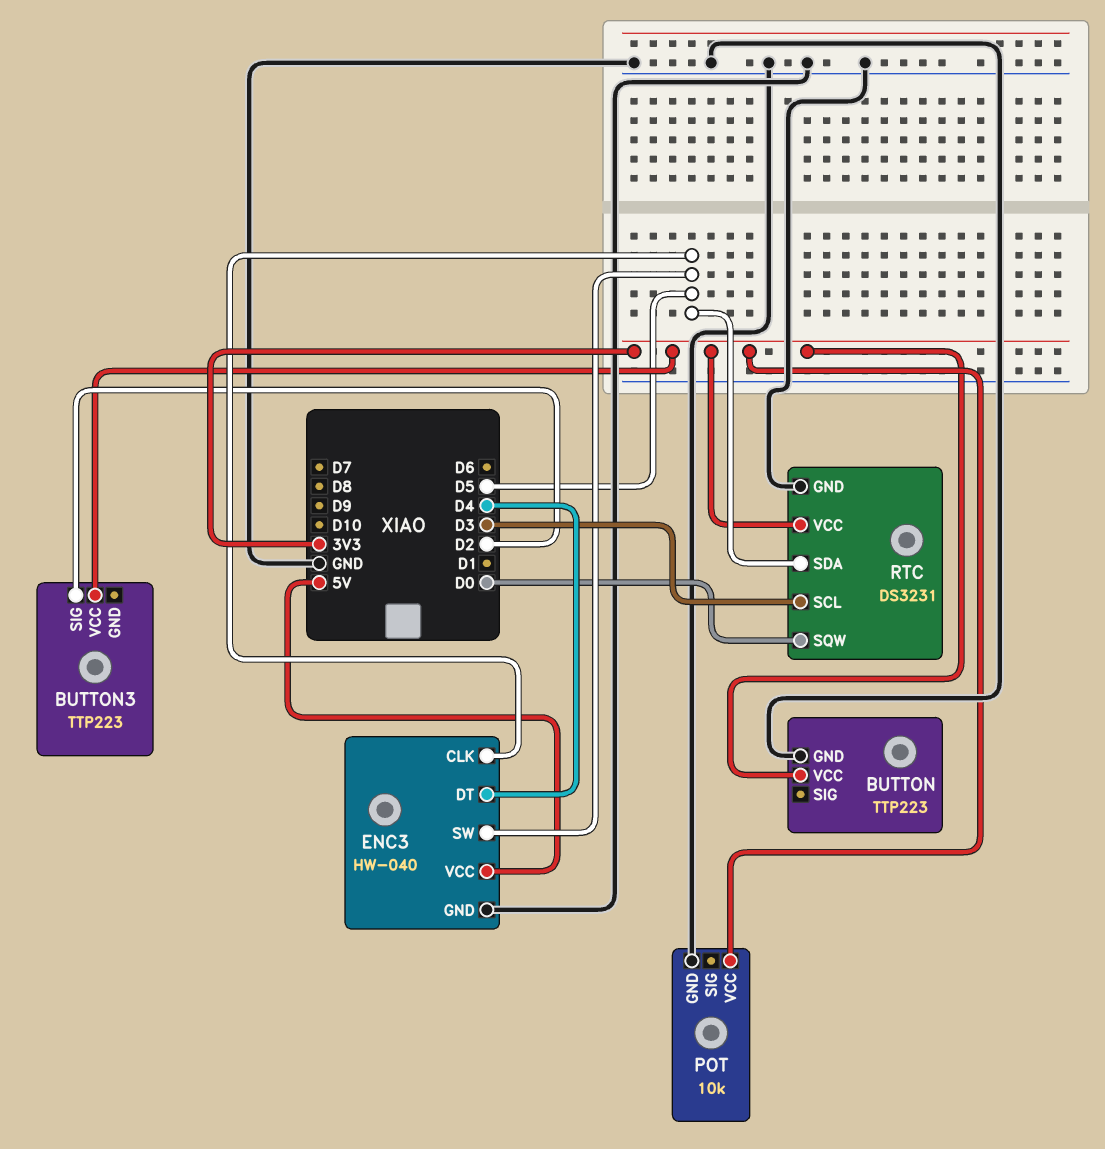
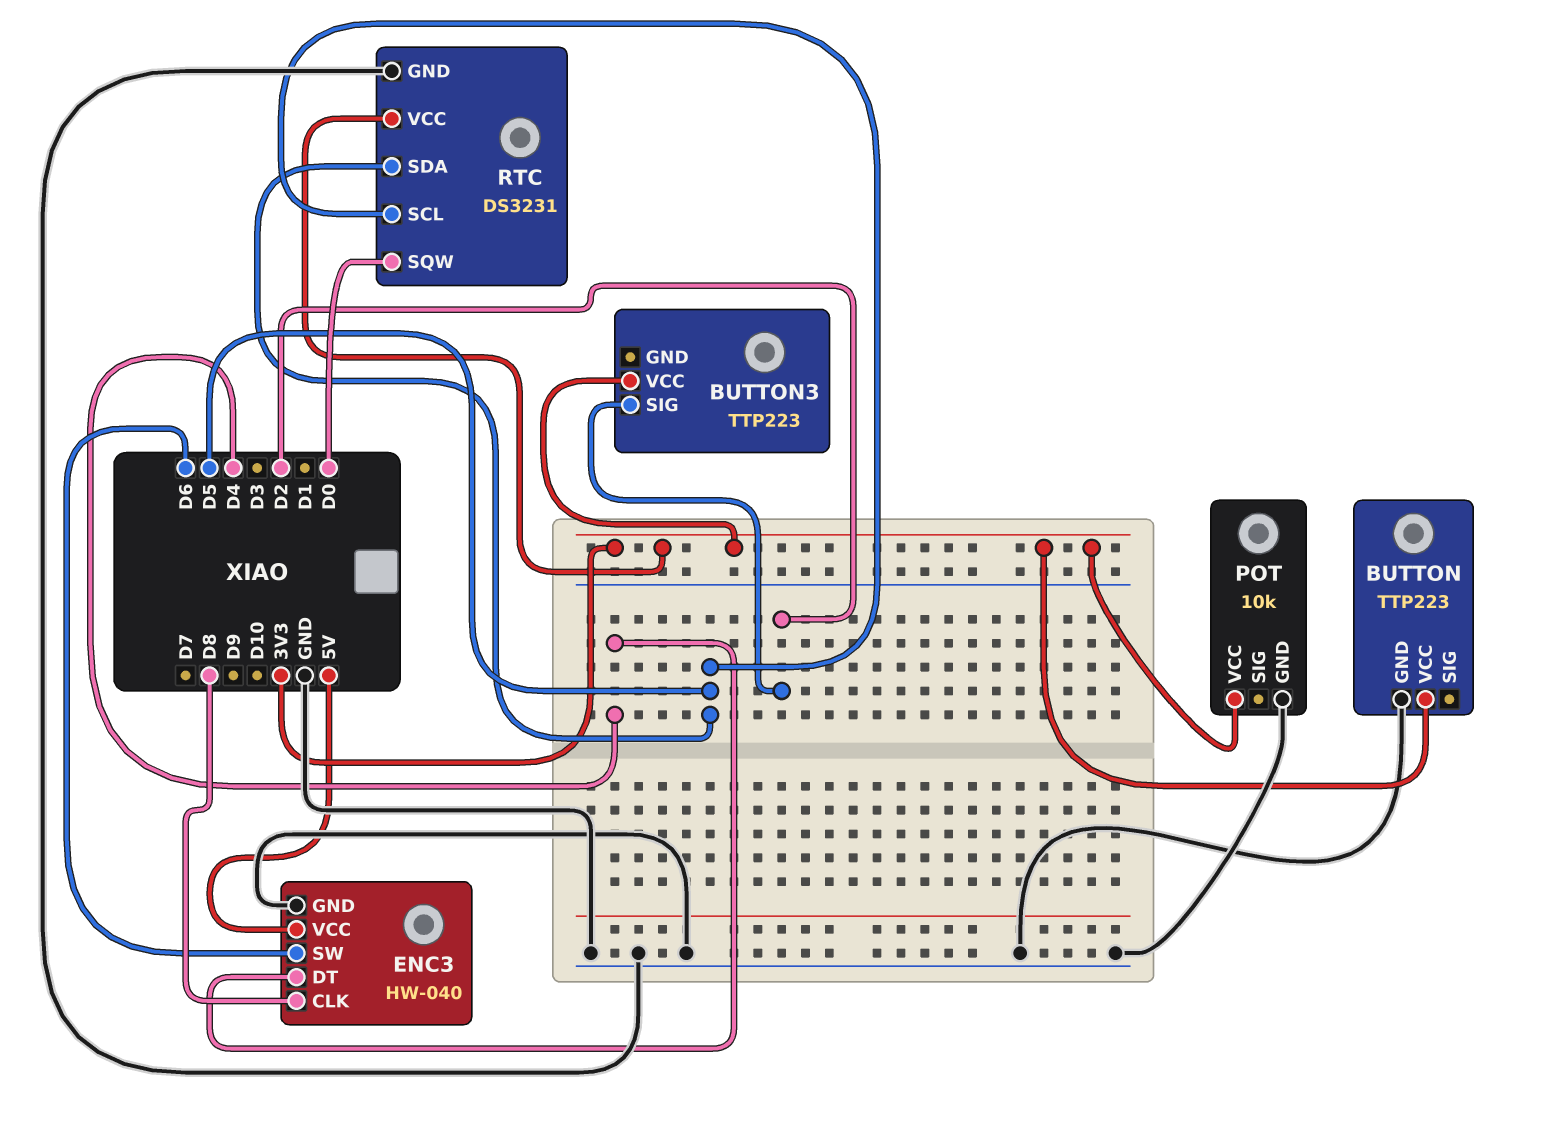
ENC3 pin CLK: D5 -> D8
ENC3 pin SW: D5 -> D6
RTC pin SCL: D3 -> D5

